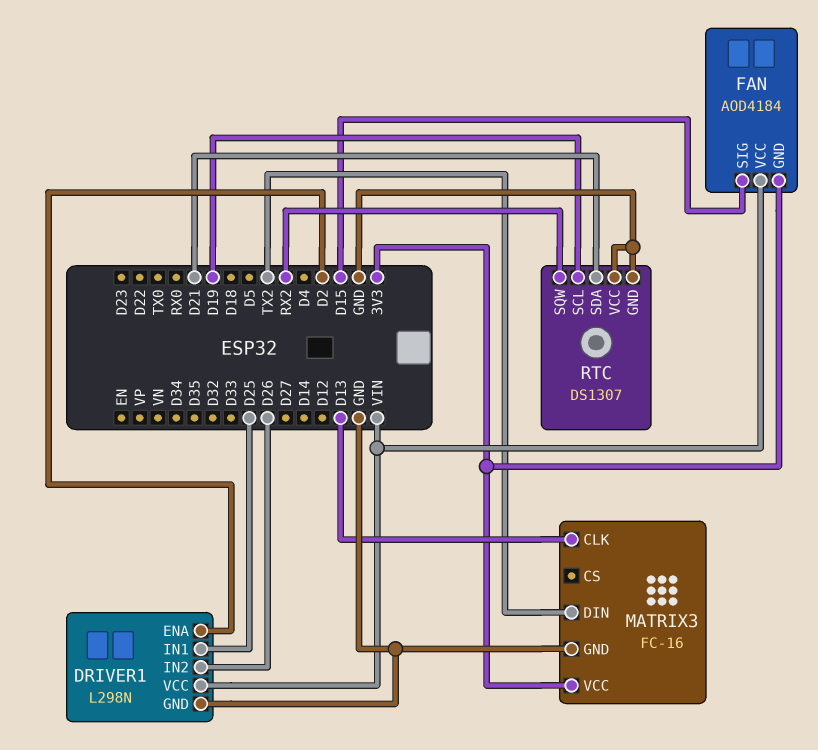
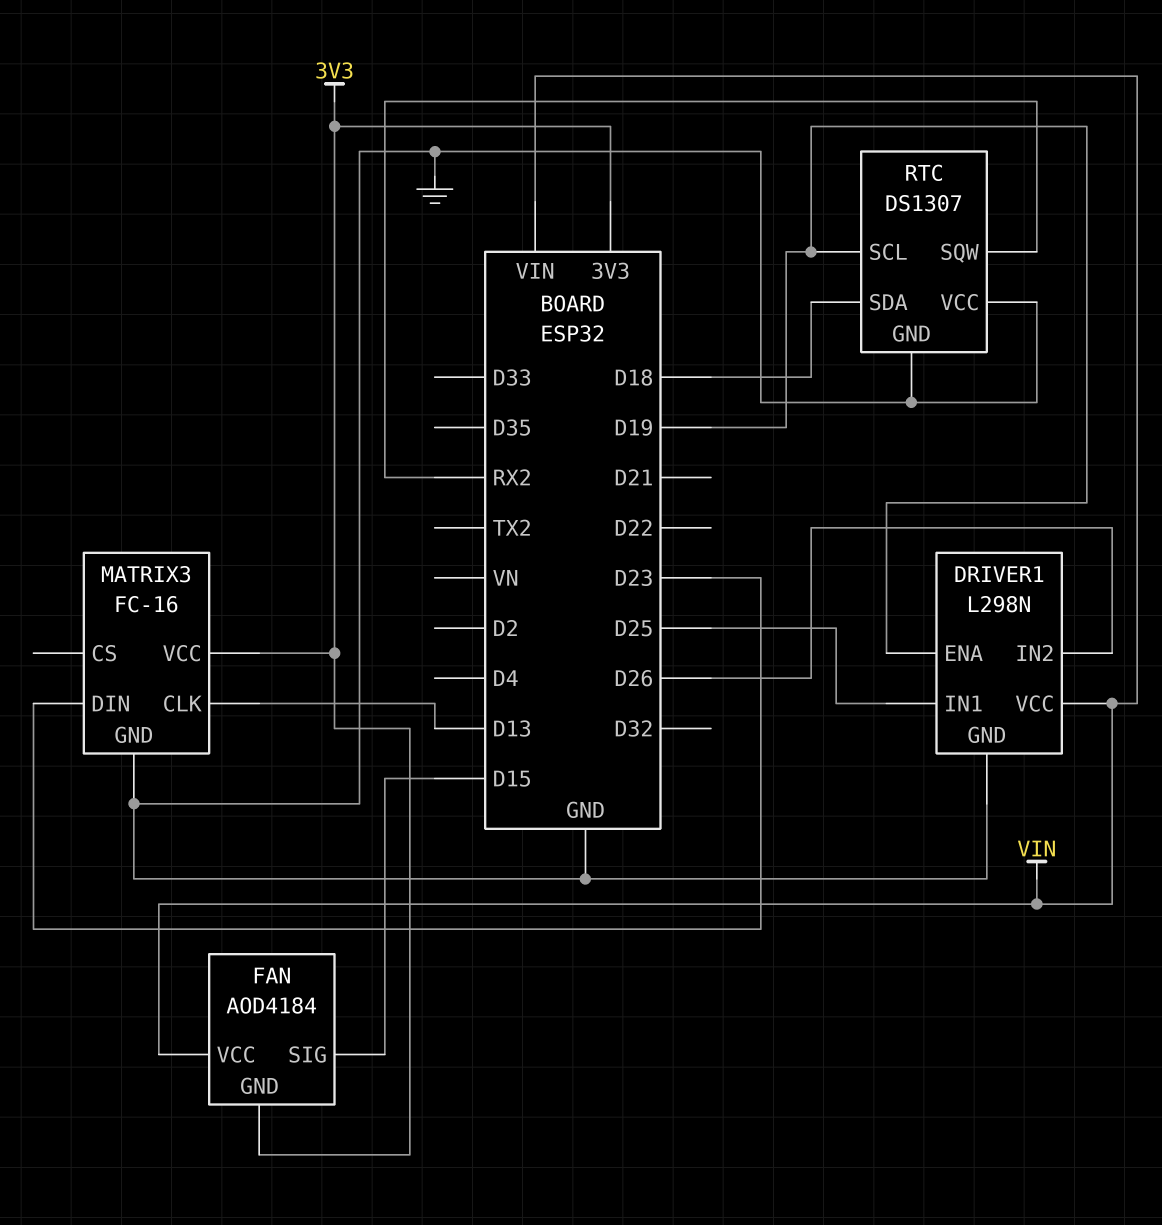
DRIVER1 pin ENA: D2 -> D19
MATRIX3 pin DIN: TX2 -> D23
RTC pin SDA: D21 -> D18

